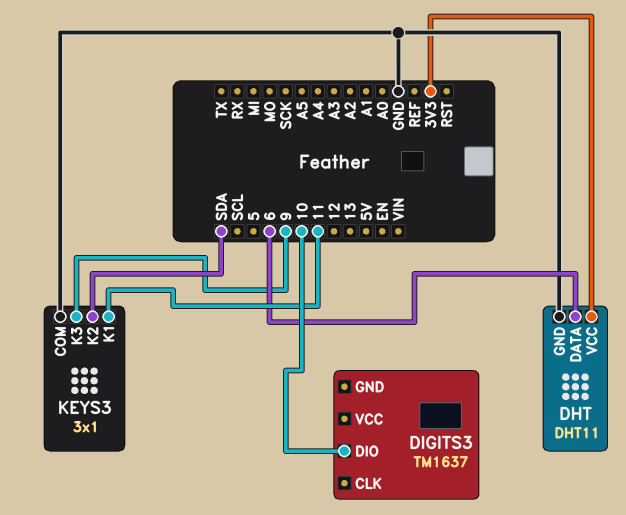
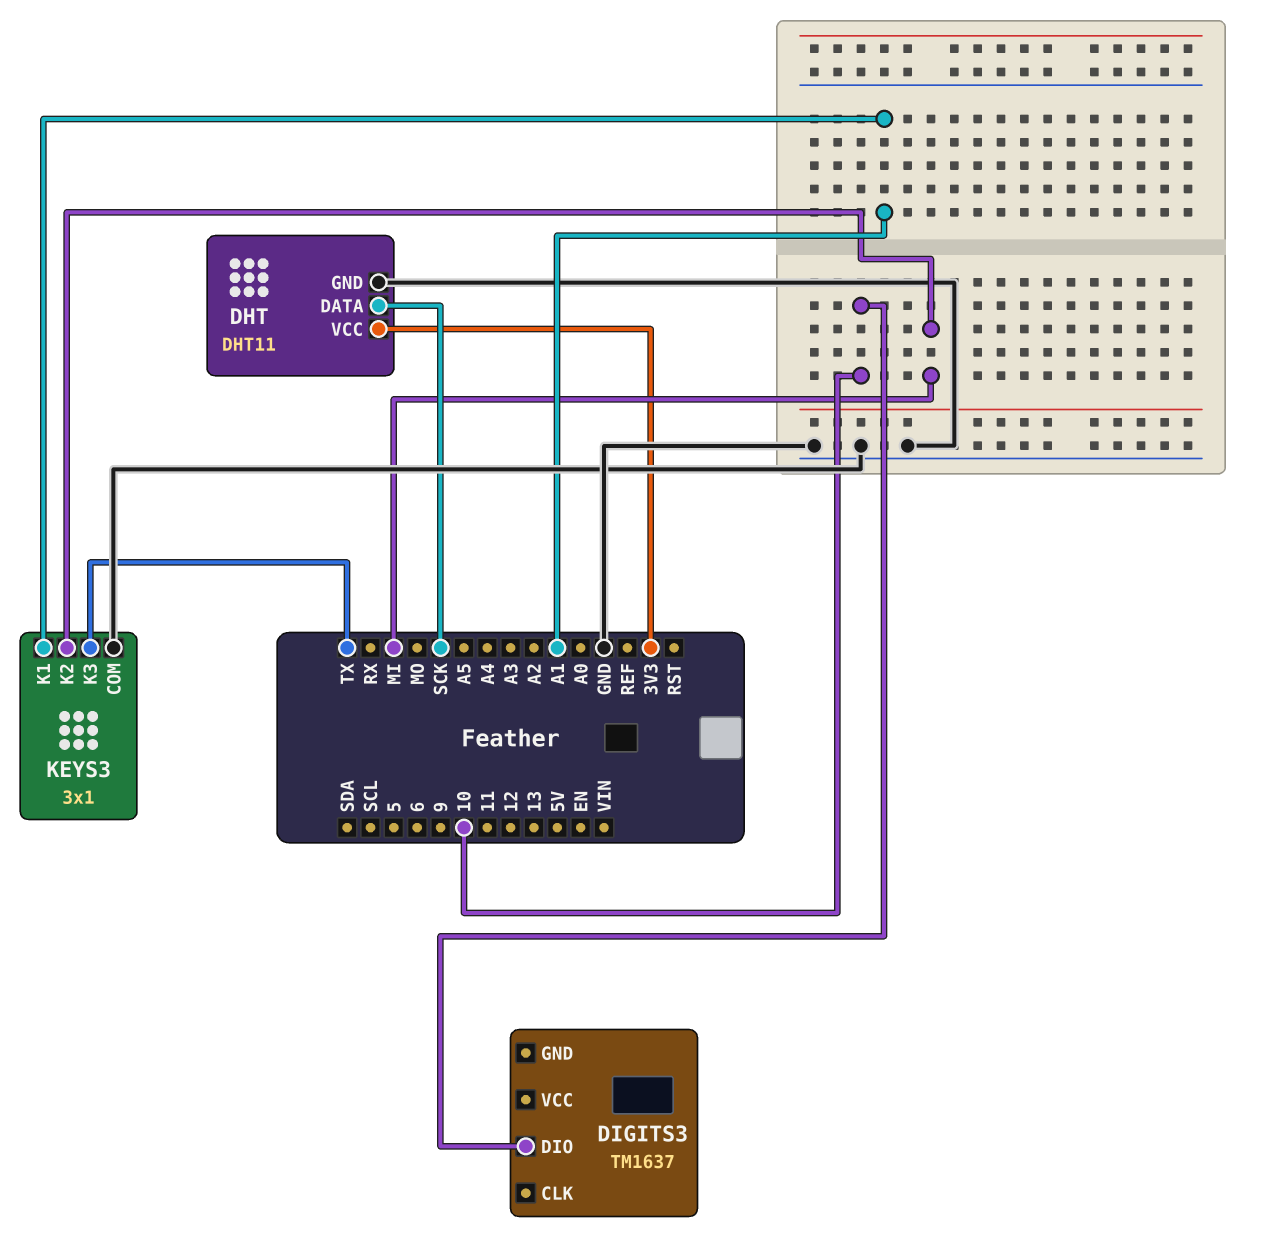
DHT pin DATA: 6 -> SCK
KEYS3 pin K1: 11 -> A1
KEYS3 pin K2: SDA -> MI
KEYS3 pin K3: 9 -> TX

